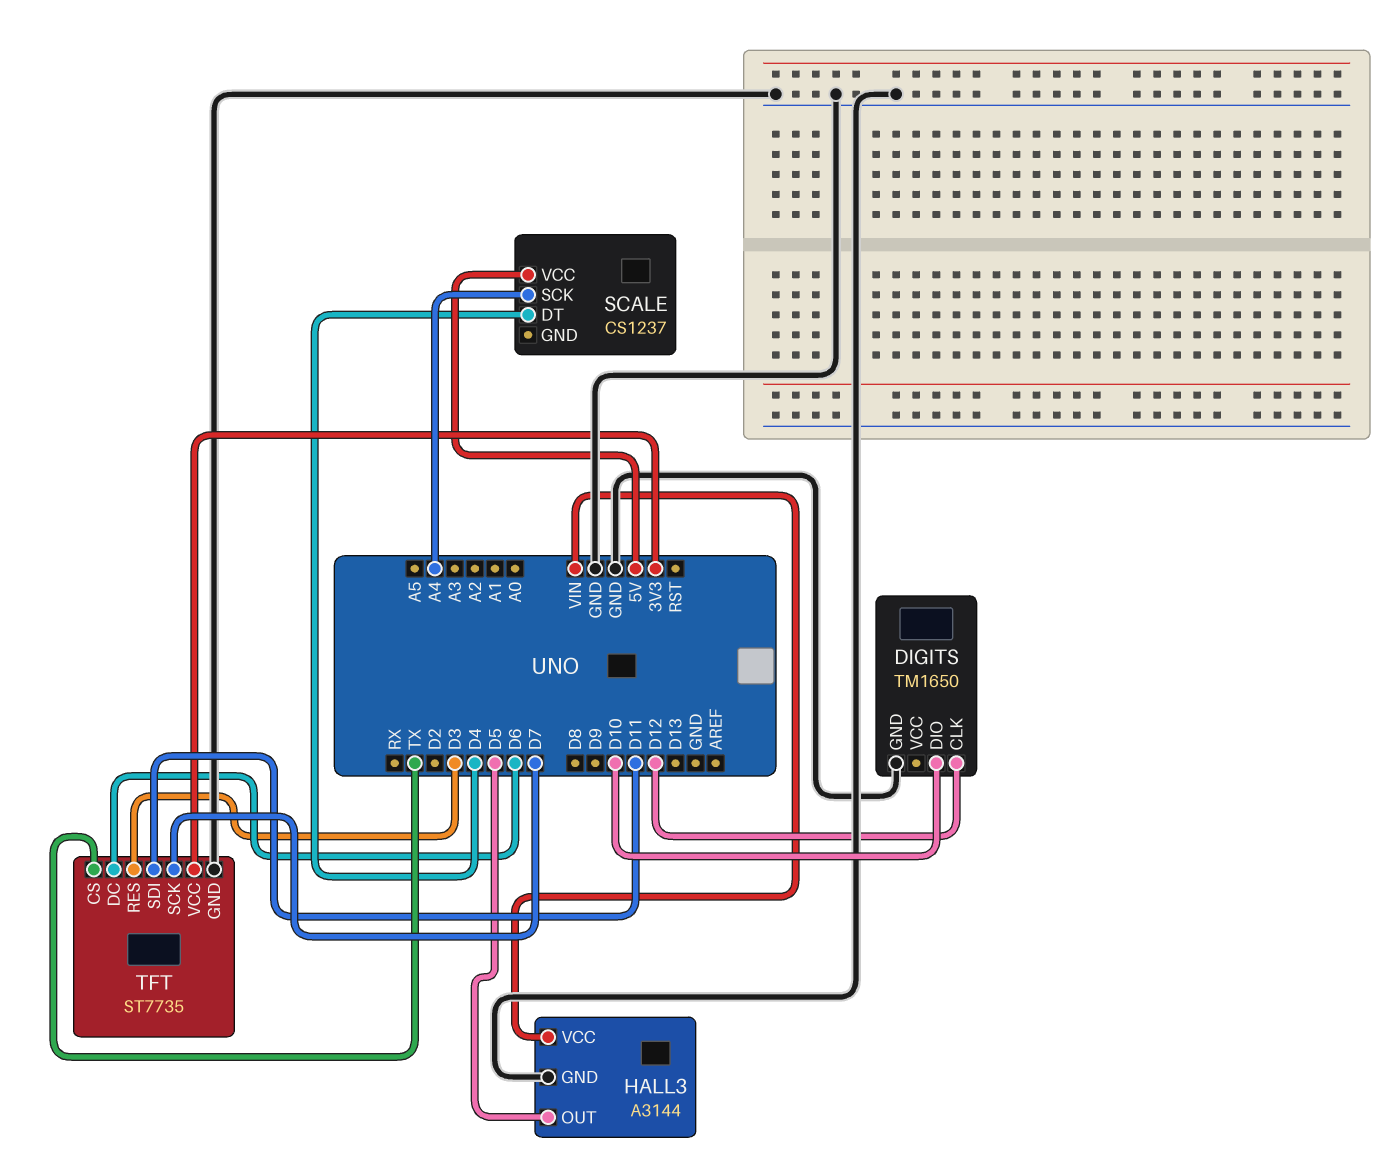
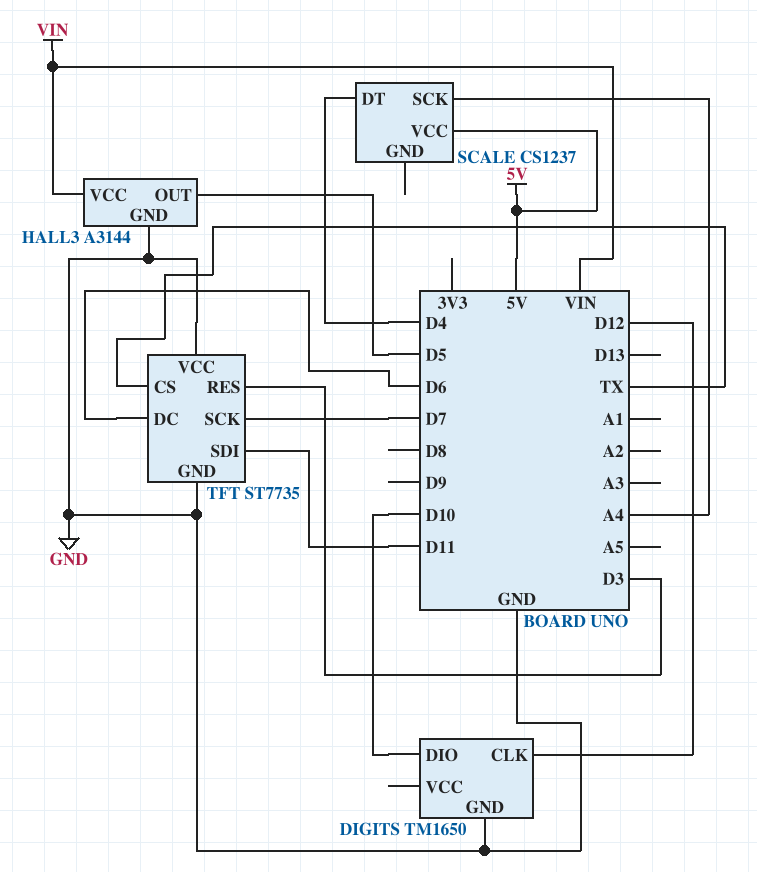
TFT pin VCC: 3V3 -> GND

